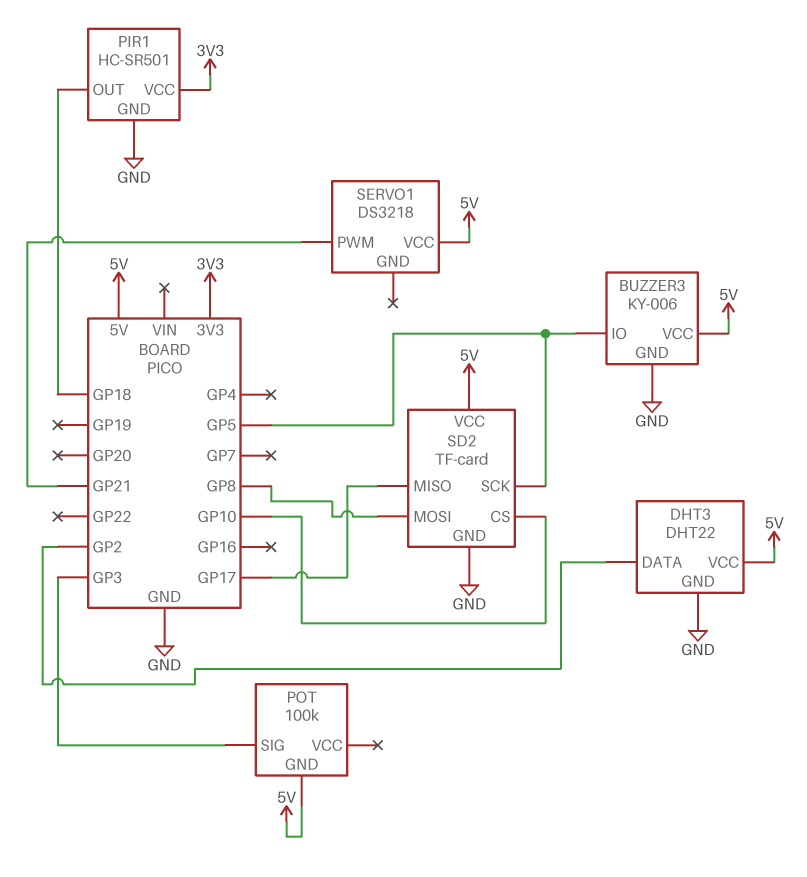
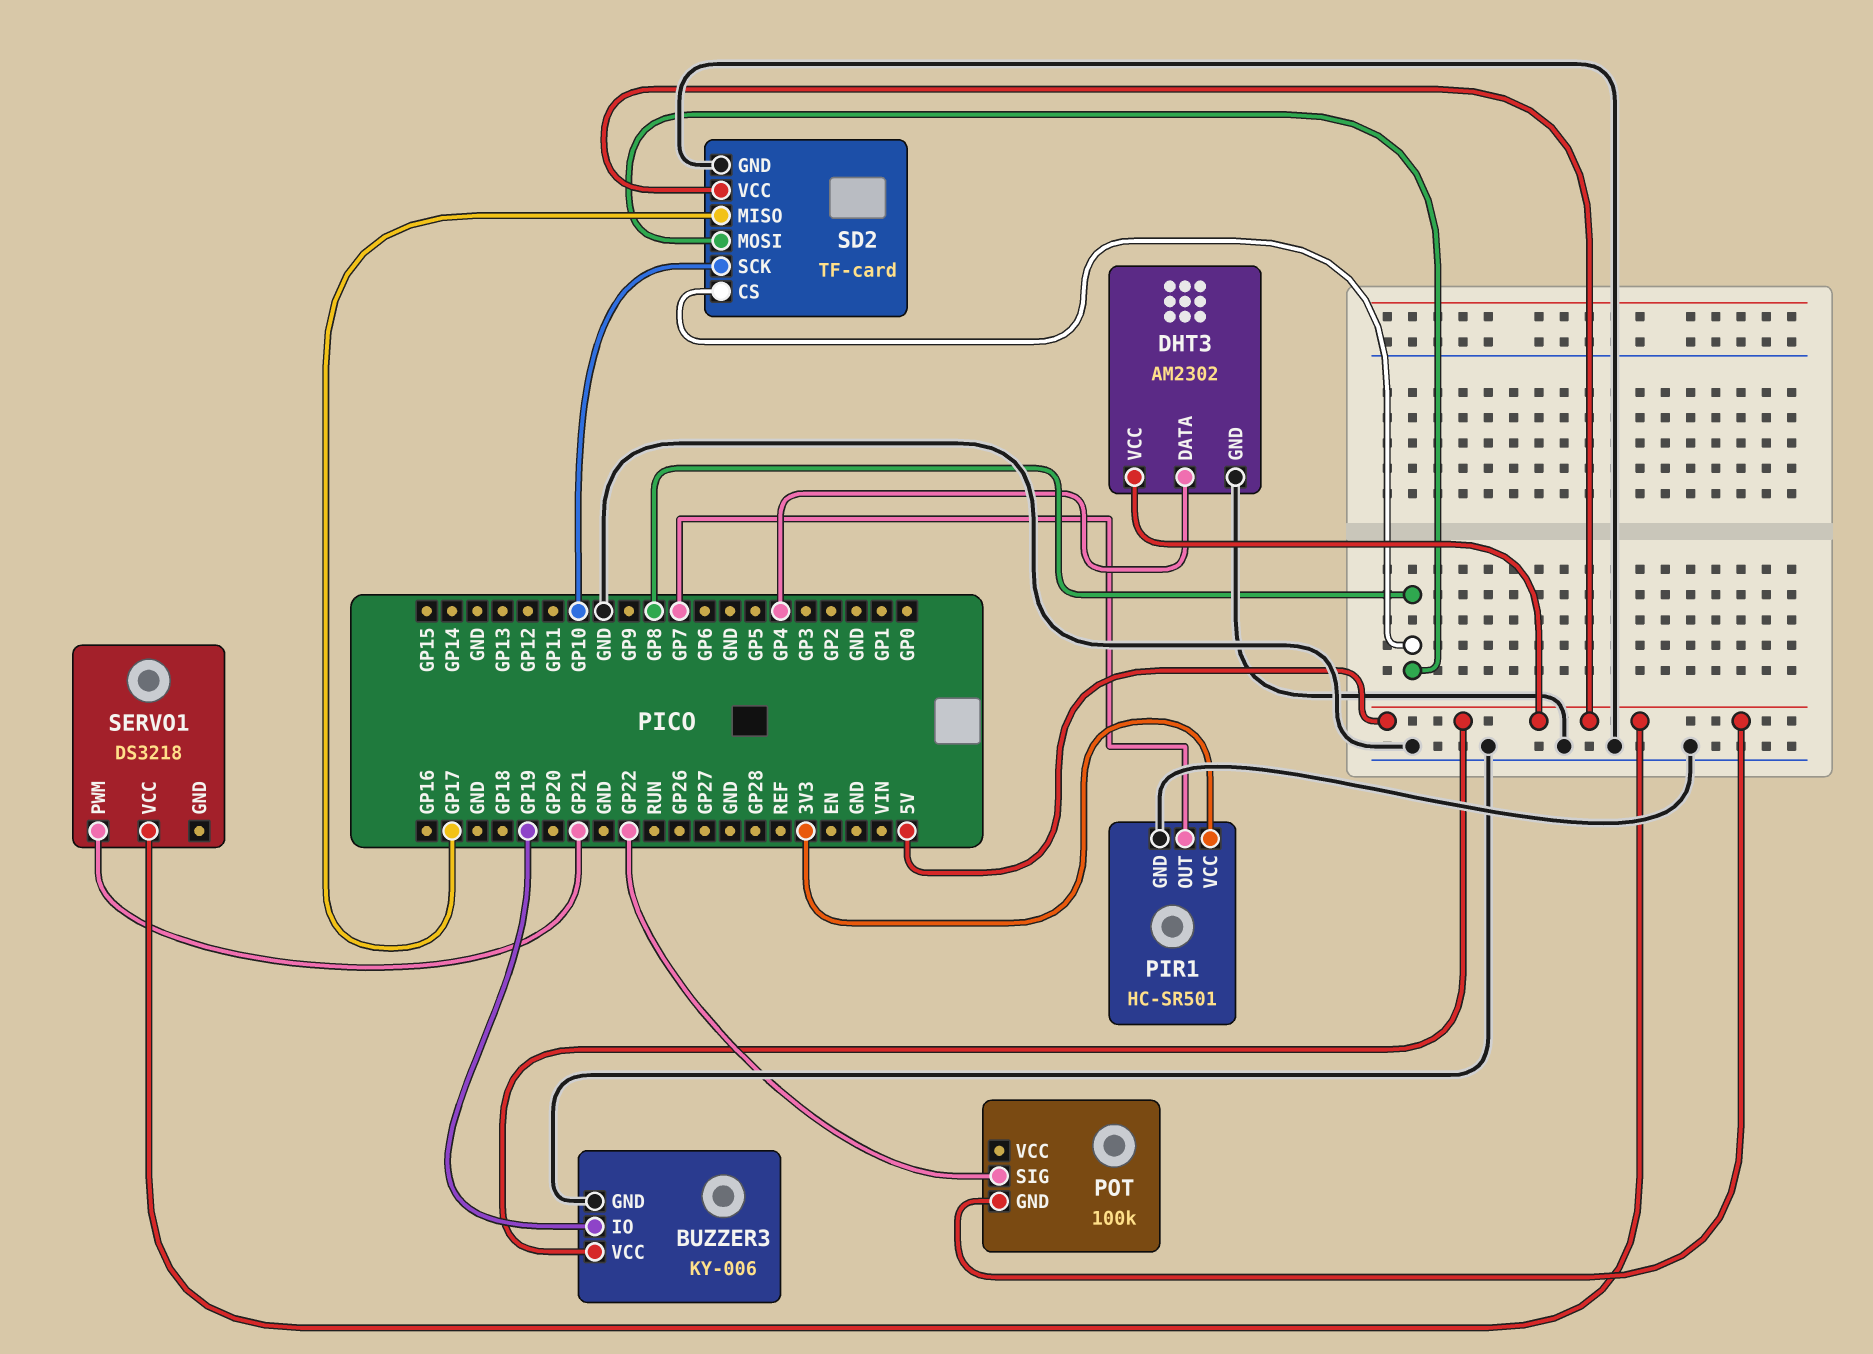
BUZZER3 pin IO: GP5 -> GP19
DHT3: DHT22 -> AM2302
DHT3 pin DATA: GP2 -> GP4
PIR1 pin OUT: GP18 -> GP7
POT pin SIG: GP3 -> GP22
SD2 pin CS: GP10 -> GP8
SD2 pin SCK: GP5 -> GP10

